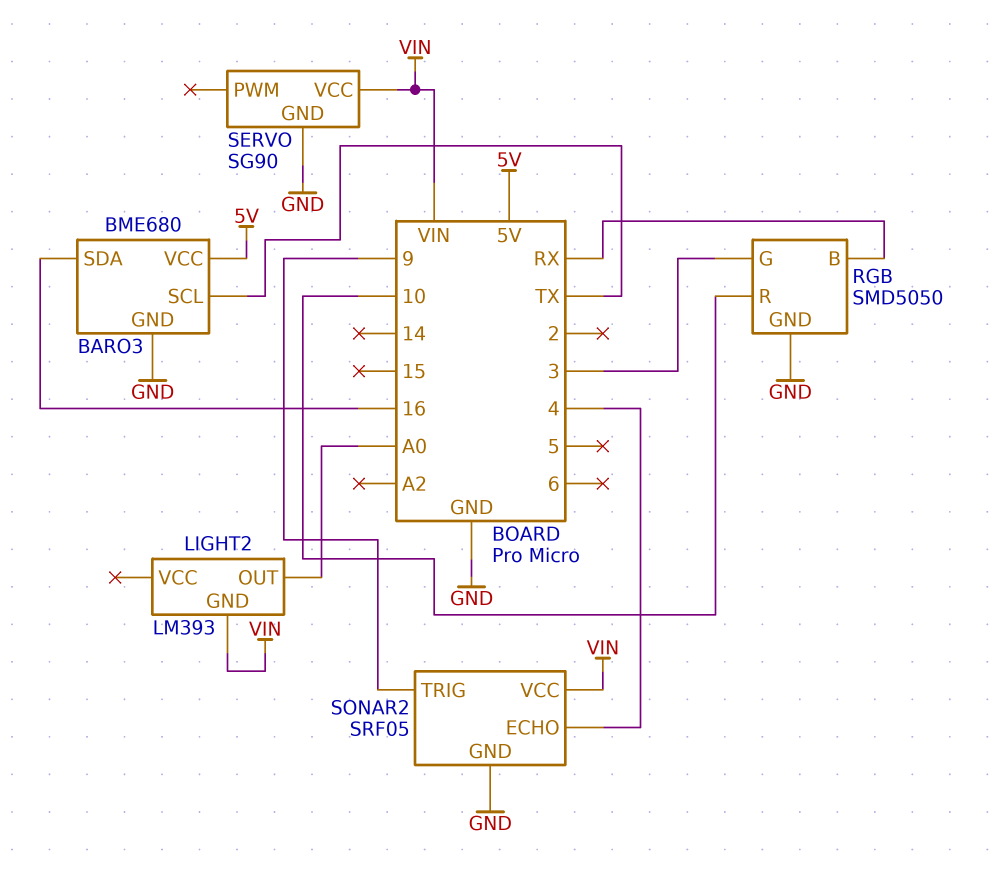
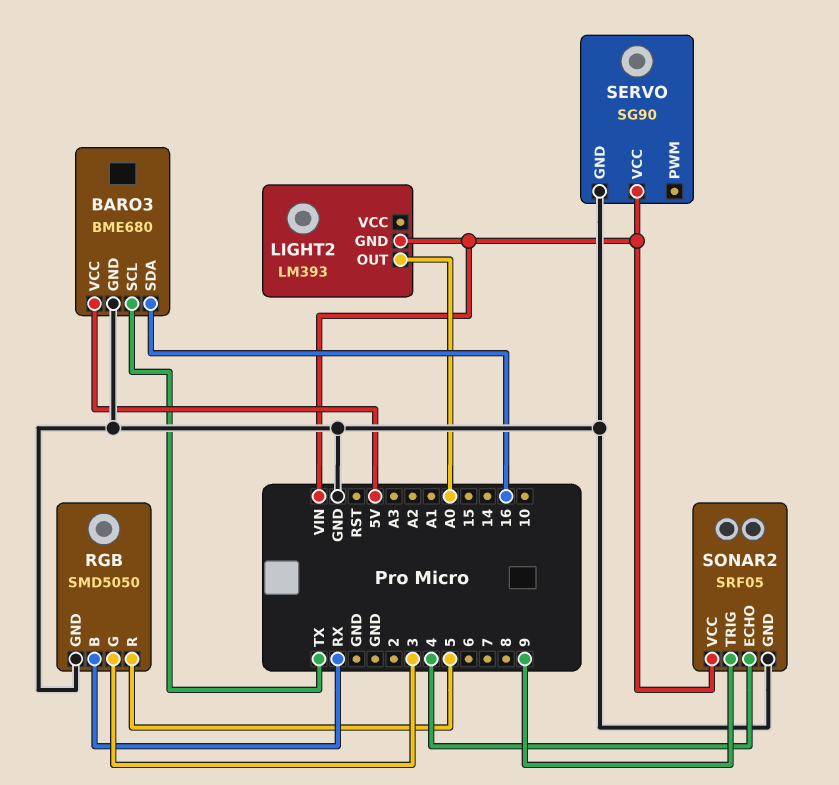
RGB pin R: 10 -> 5

